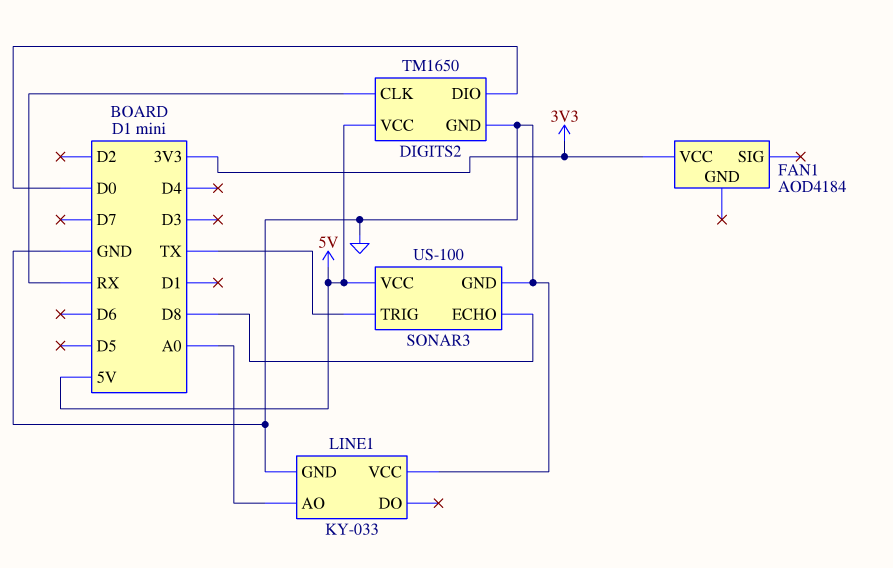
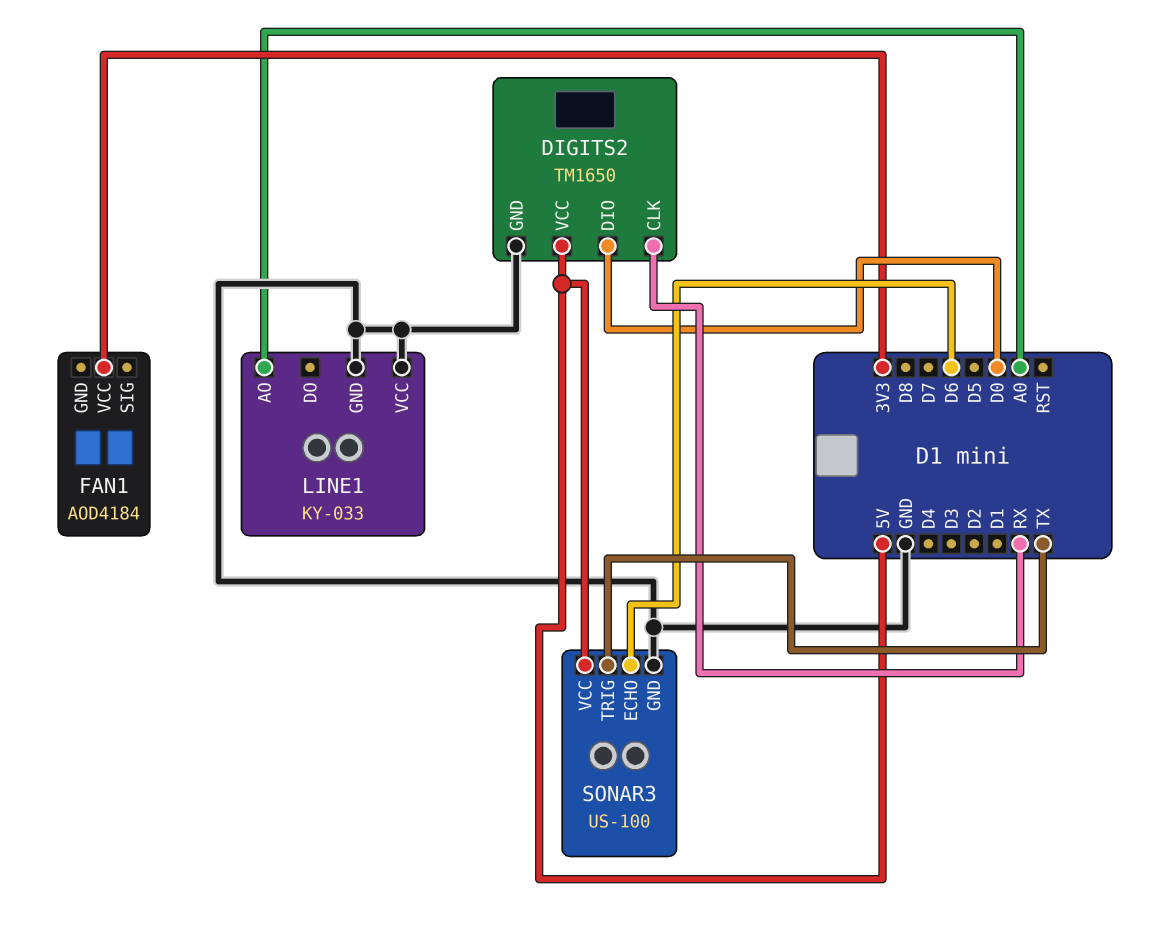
SONAR3 pin ECHO: D8 -> D6

